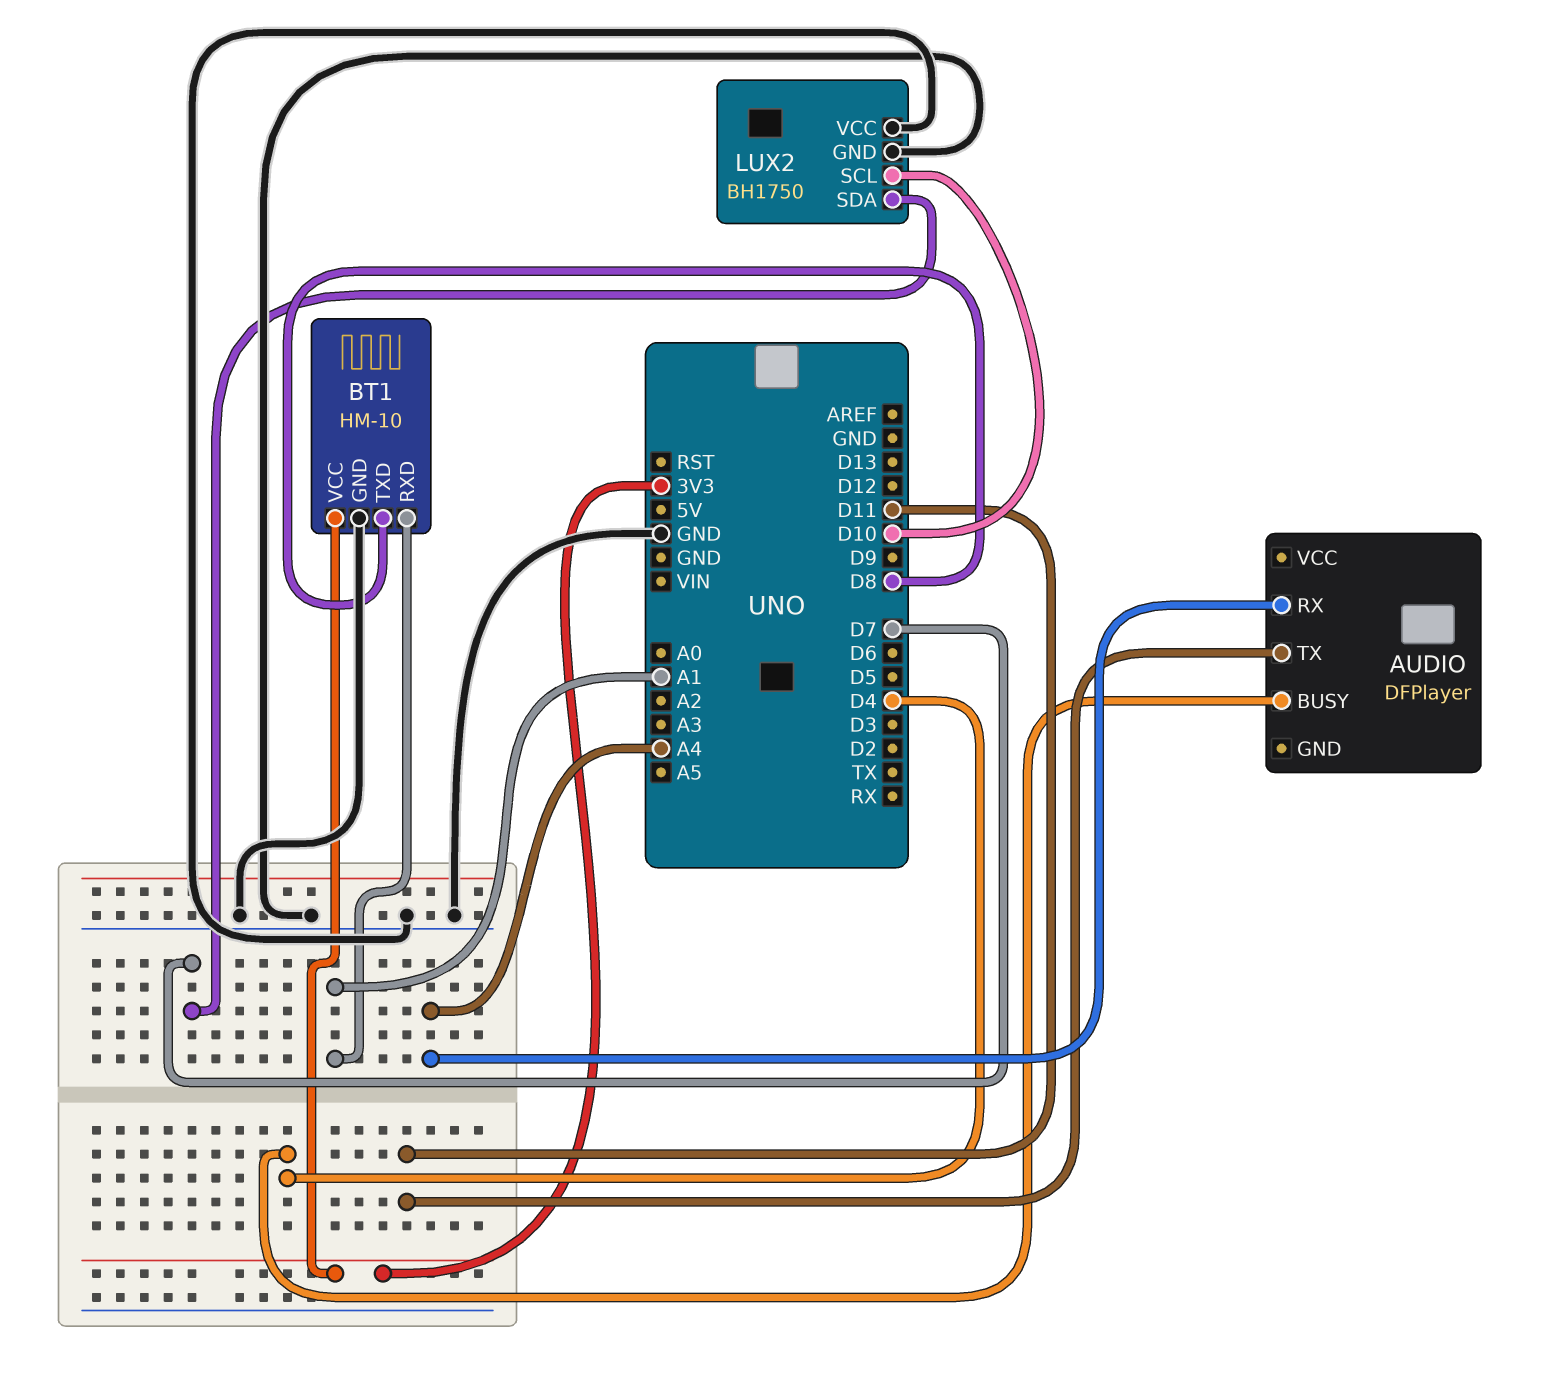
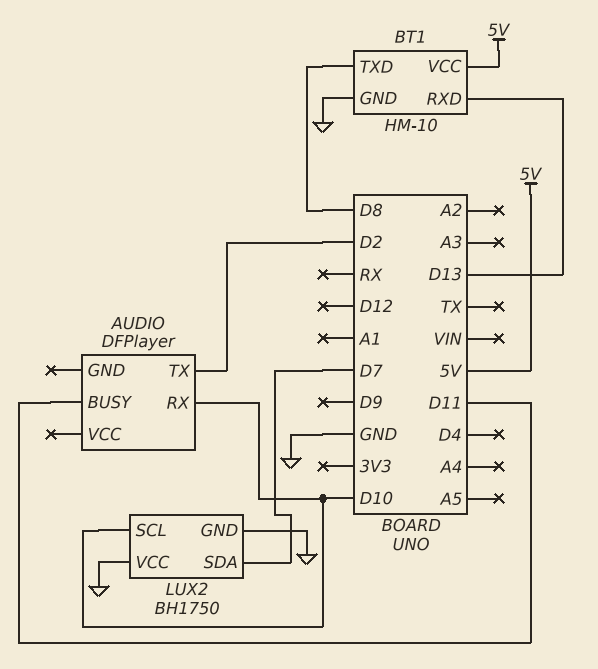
AUDIO pin BUSY: D4 -> D11
AUDIO pin RX: A4 -> D10
AUDIO pin TX: D11 -> D2
BT1 pin RXD: A1 -> D13
BT1 pin VCC: 3V3 -> 5V

